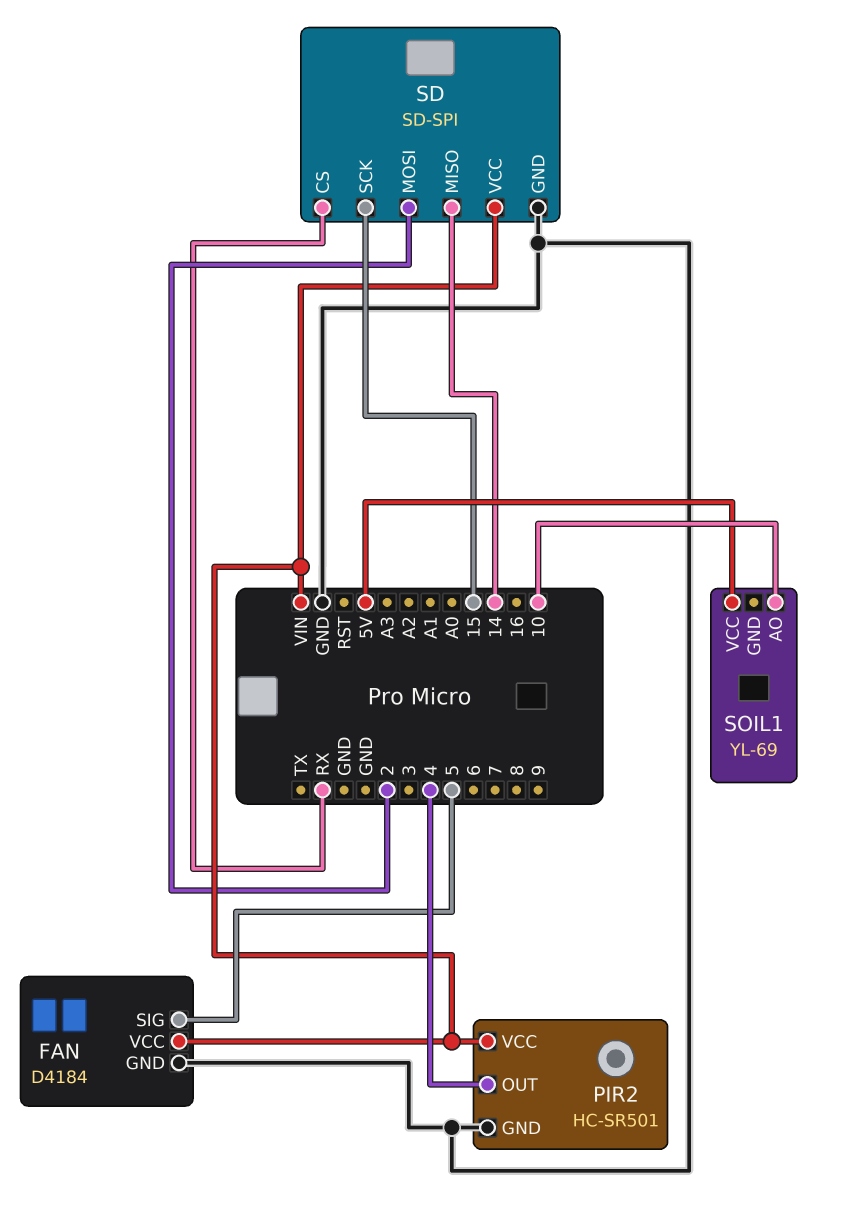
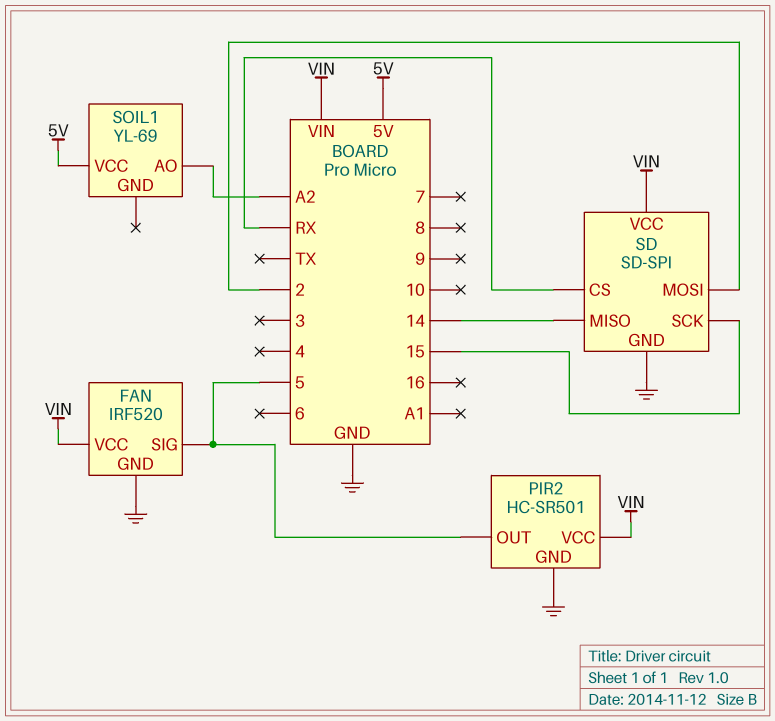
FAN: D4184 -> IRF520
PIR2 pin OUT: 4 -> 5
SOIL1 pin AO: 10 -> A2

